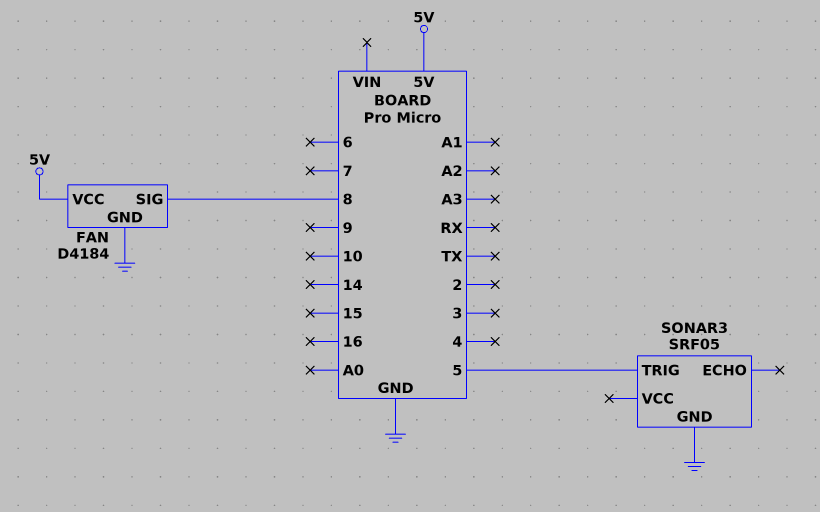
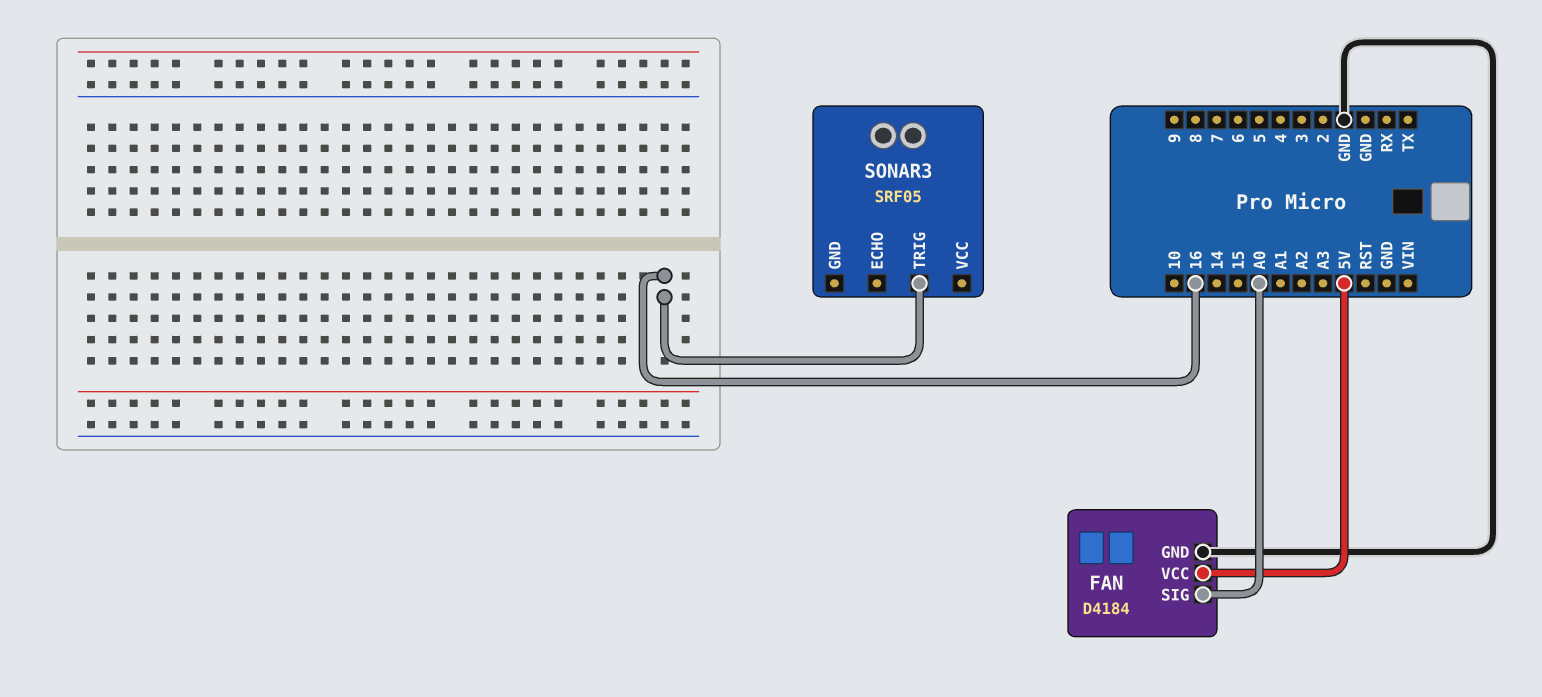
FAN pin SIG: 8 -> A0
SONAR3 pin GND: GND -> none
SONAR3 pin TRIG: 5 -> 16

